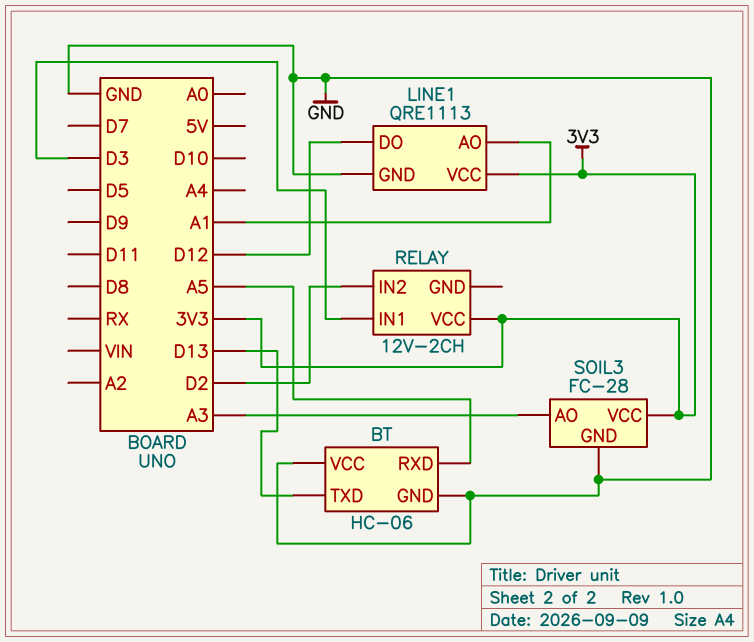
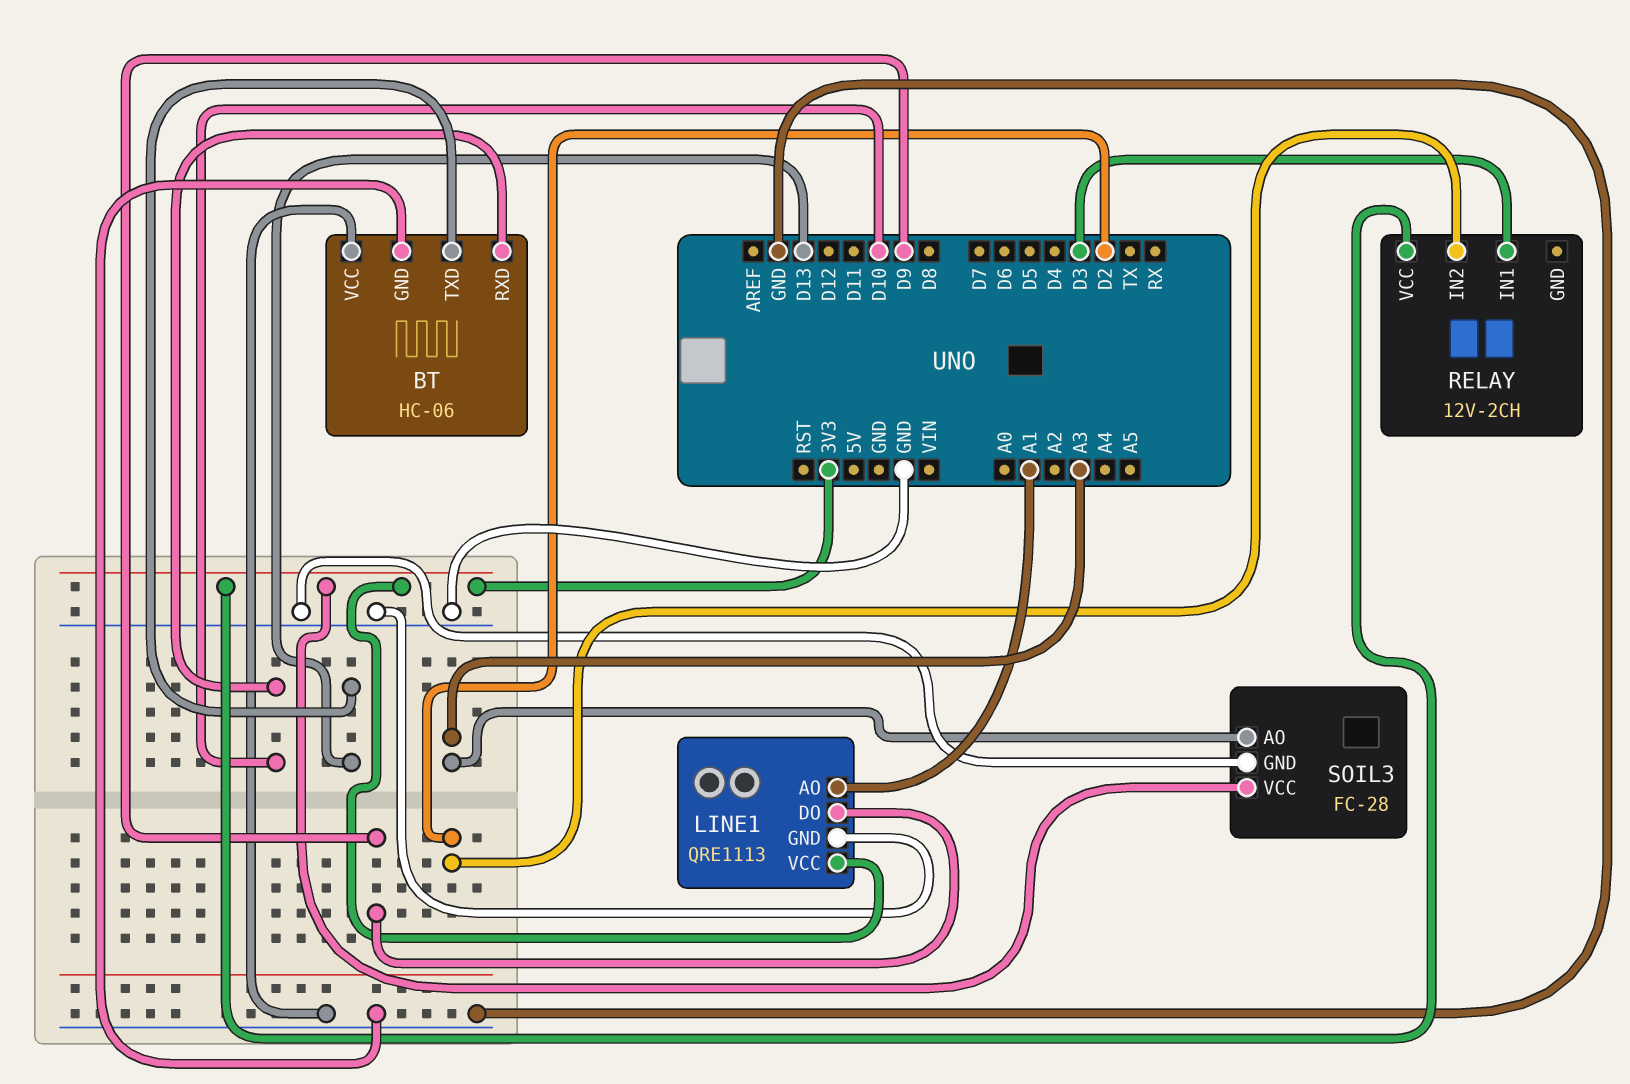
BT pin RXD: A5 -> D10
LINE1 pin DO: D12 -> D9

